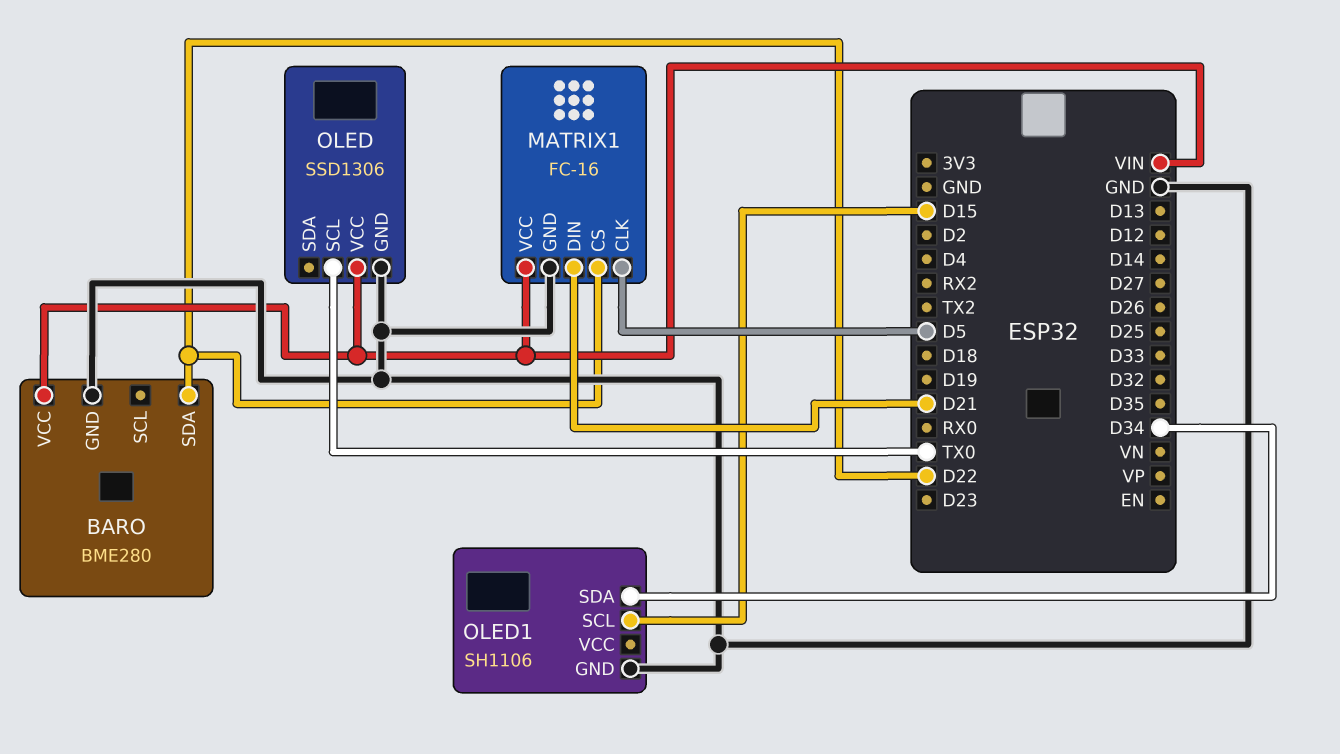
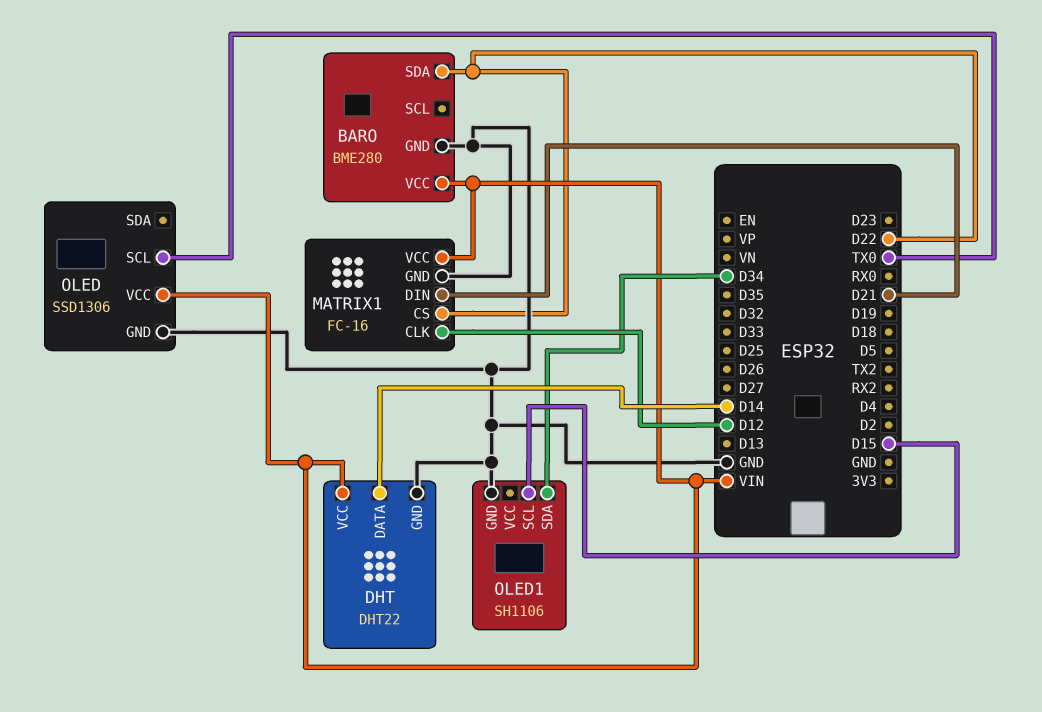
DHT: none -> DHT22
DHT pin DATA: none -> D14
DHT pin GND: none -> GND
DHT pin VCC: none -> VIN
MATRIX1 pin CLK: D5 -> D12

